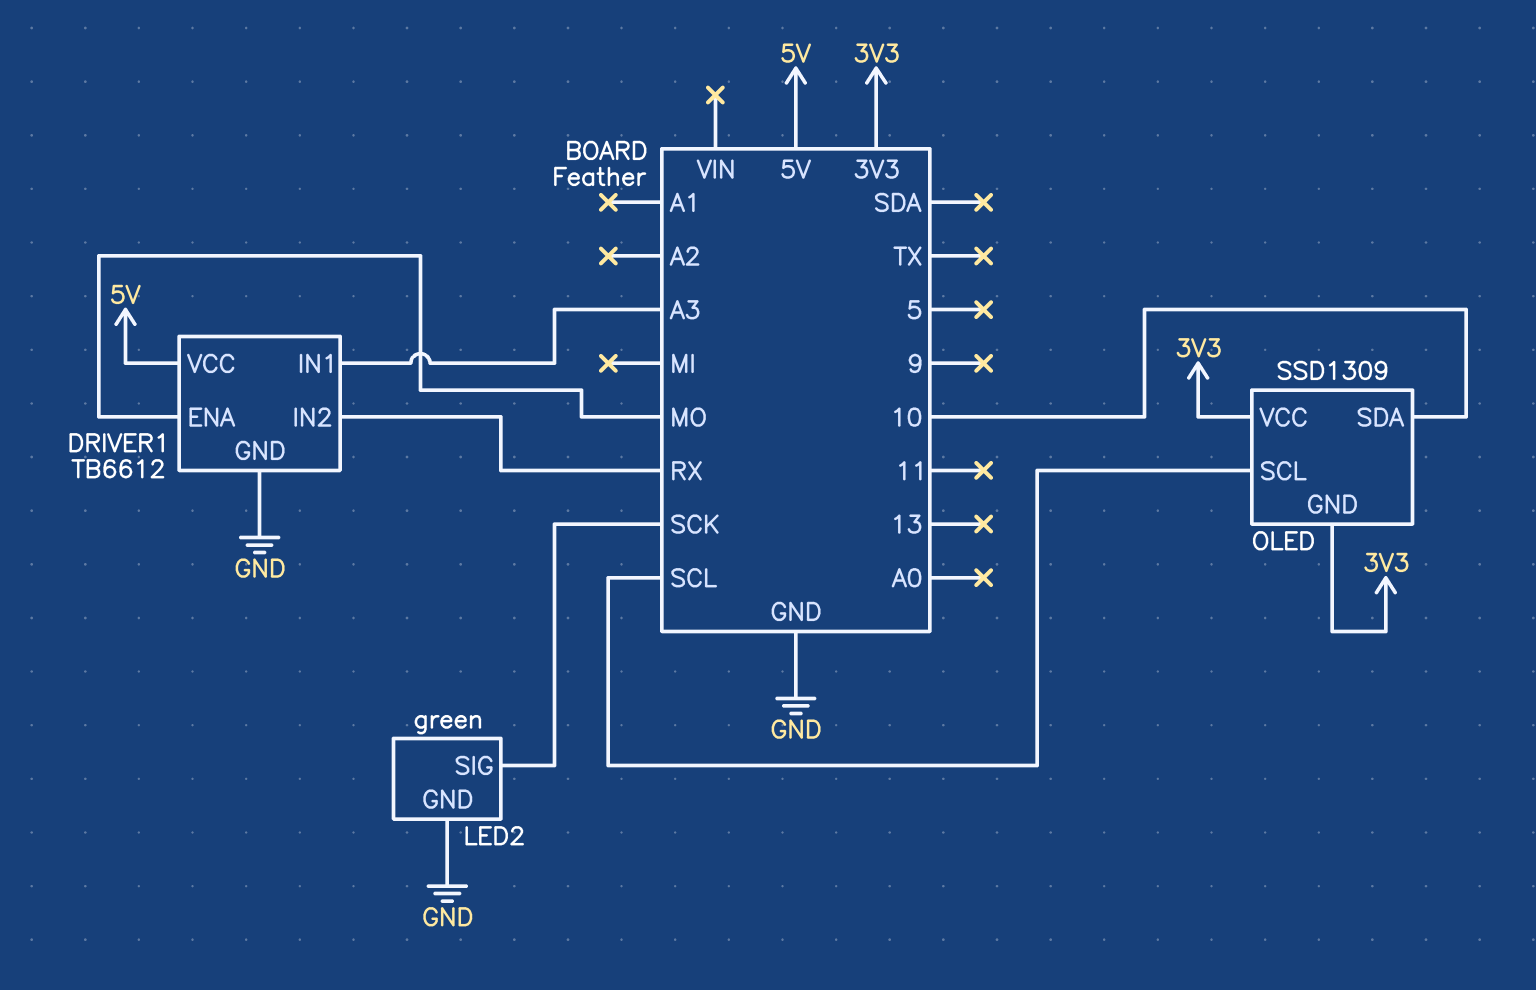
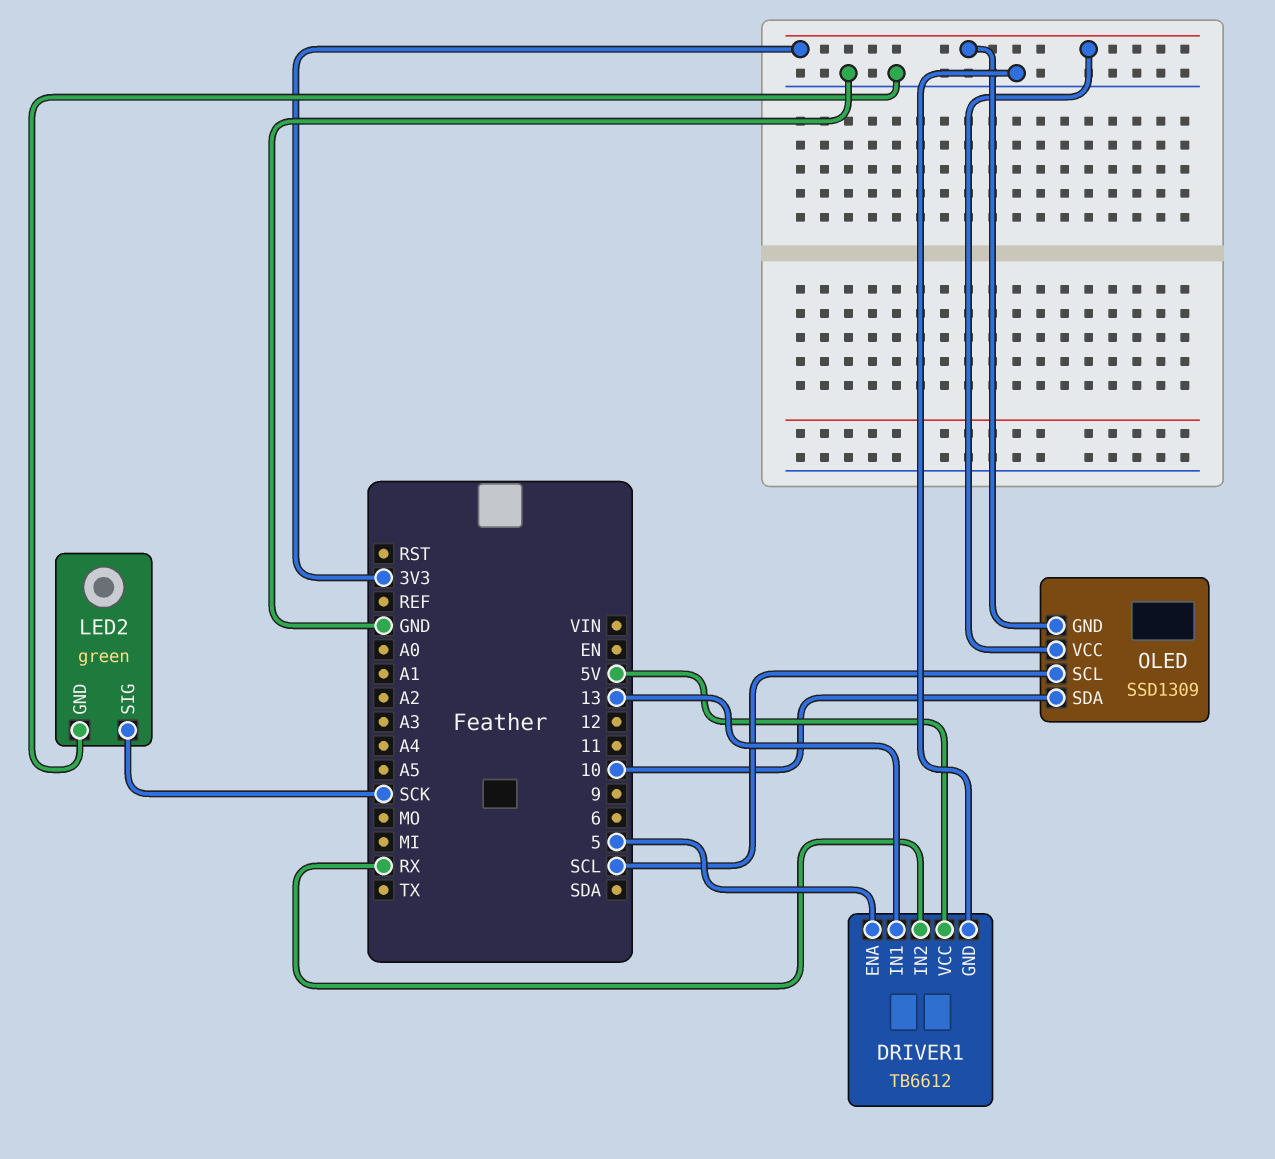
DRIVER1 pin ENA: MO -> 5
DRIVER1 pin IN1: A3 -> 13

